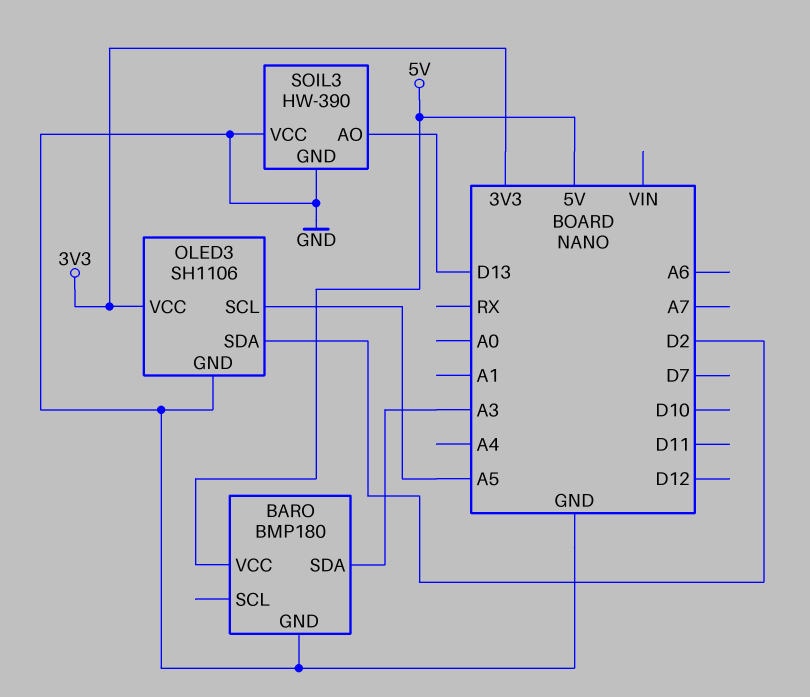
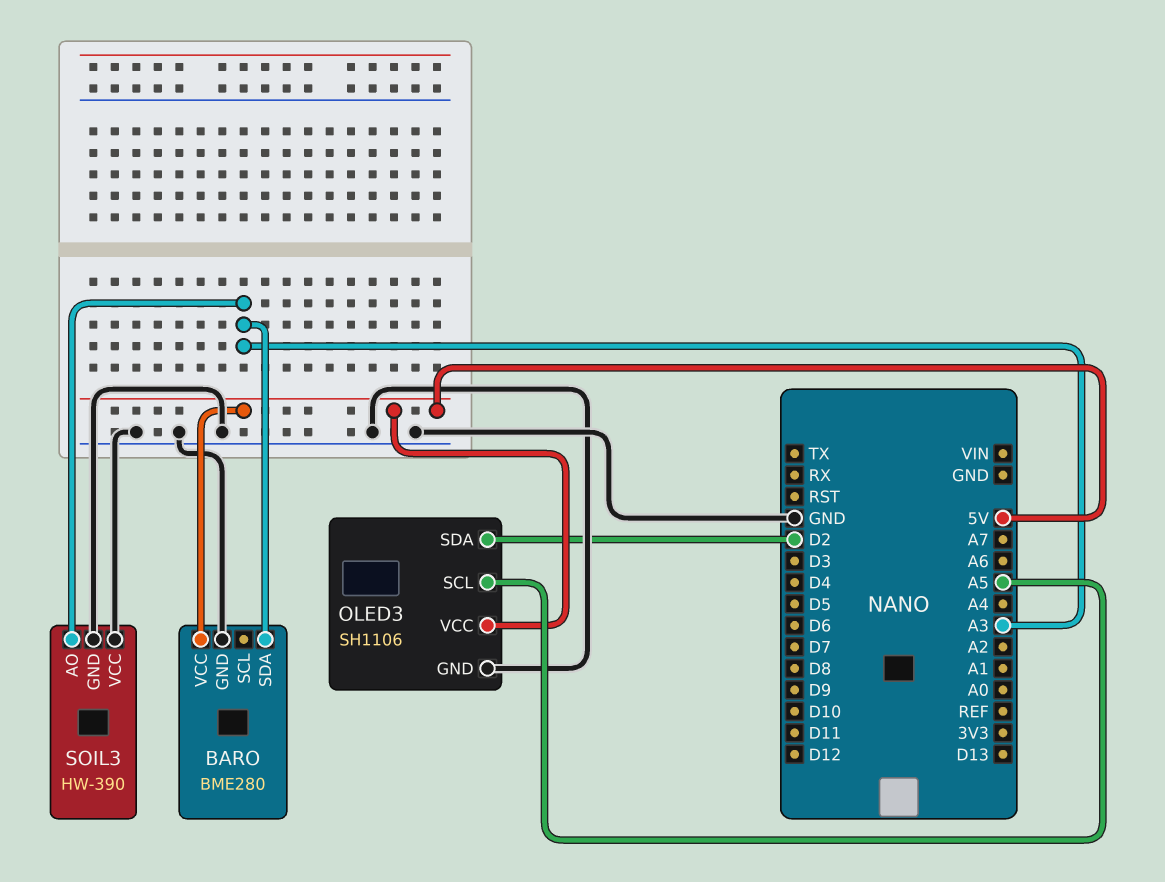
BARO: BMP180 -> BME280
OLED3 pin VCC: 3V3 -> 5V
SOIL3 pin AO: D13 -> A3

